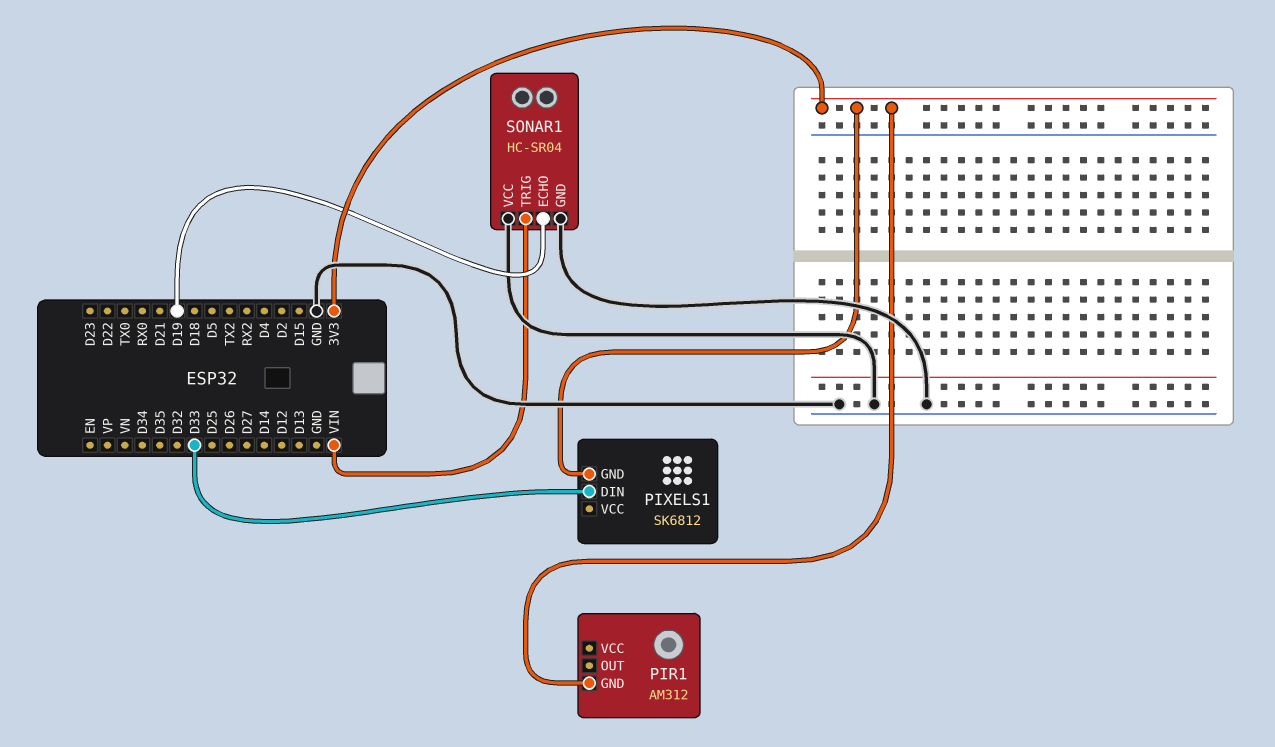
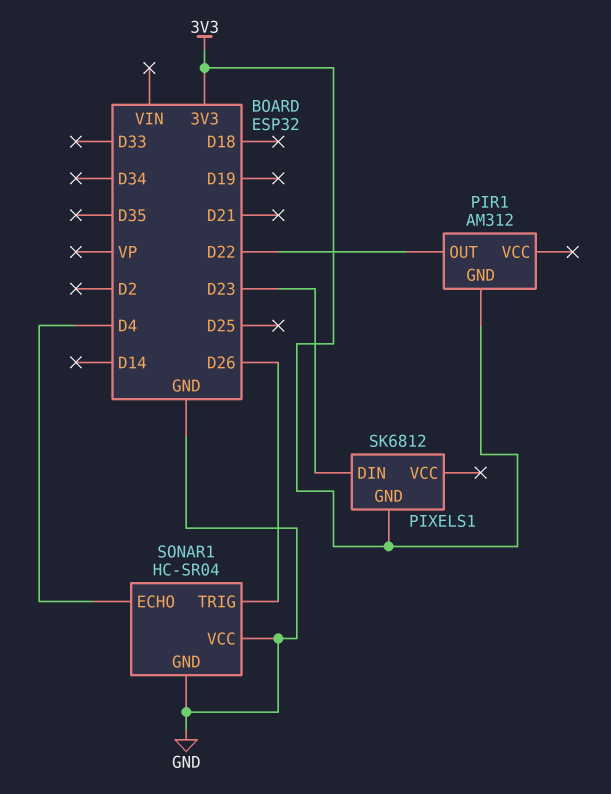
PIR1 pin OUT: none -> D22
PIXELS1 pin DIN: D33 -> D23
SONAR1 pin ECHO: D19 -> D4
SONAR1 pin TRIG: VIN -> D26

